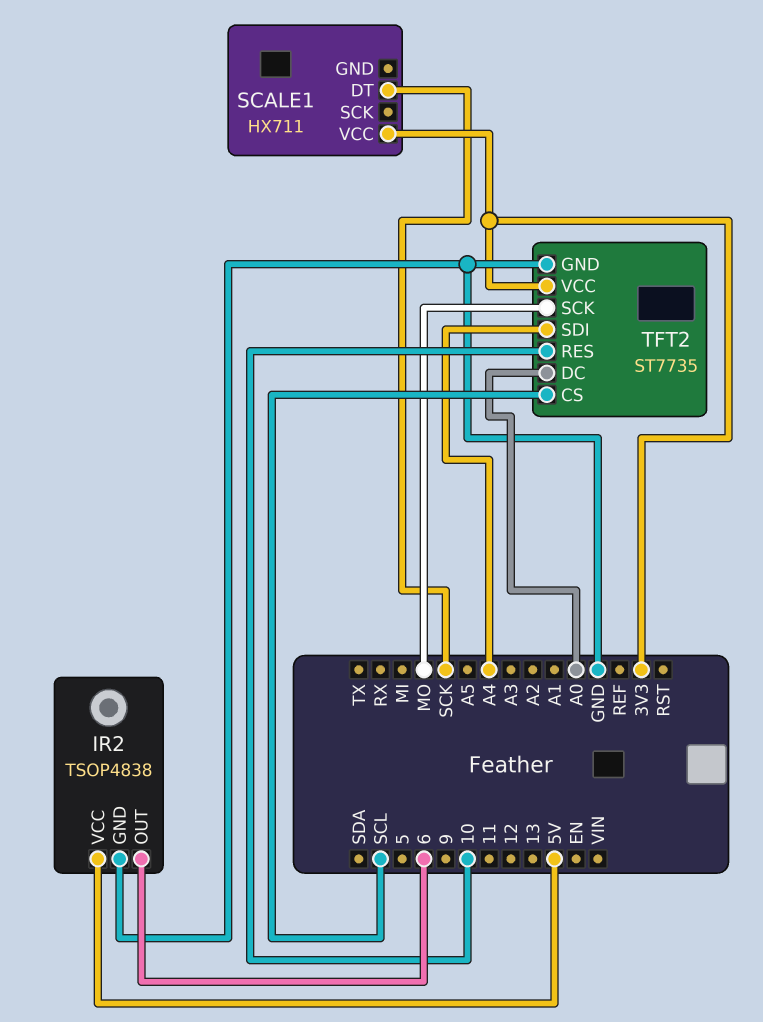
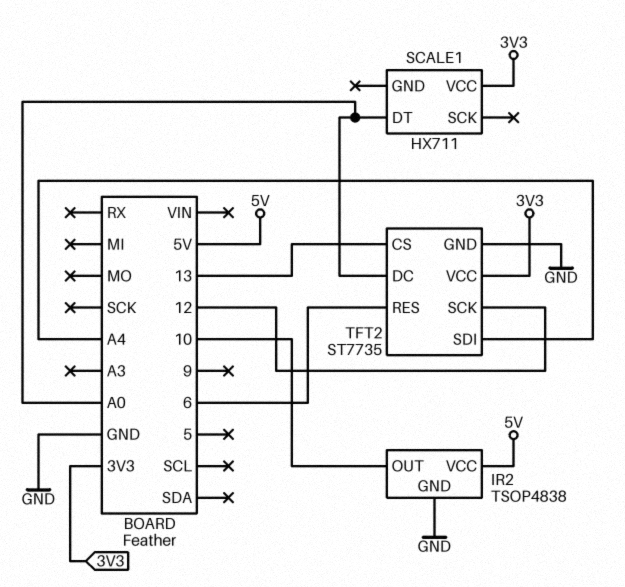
IR2 pin OUT: 6 -> 10
SCALE1 pin DT: SCK -> A0
TFT2 pin CS: SCL -> 13
TFT2 pin RES: 10 -> 6
TFT2 pin SCK: MO -> 12

